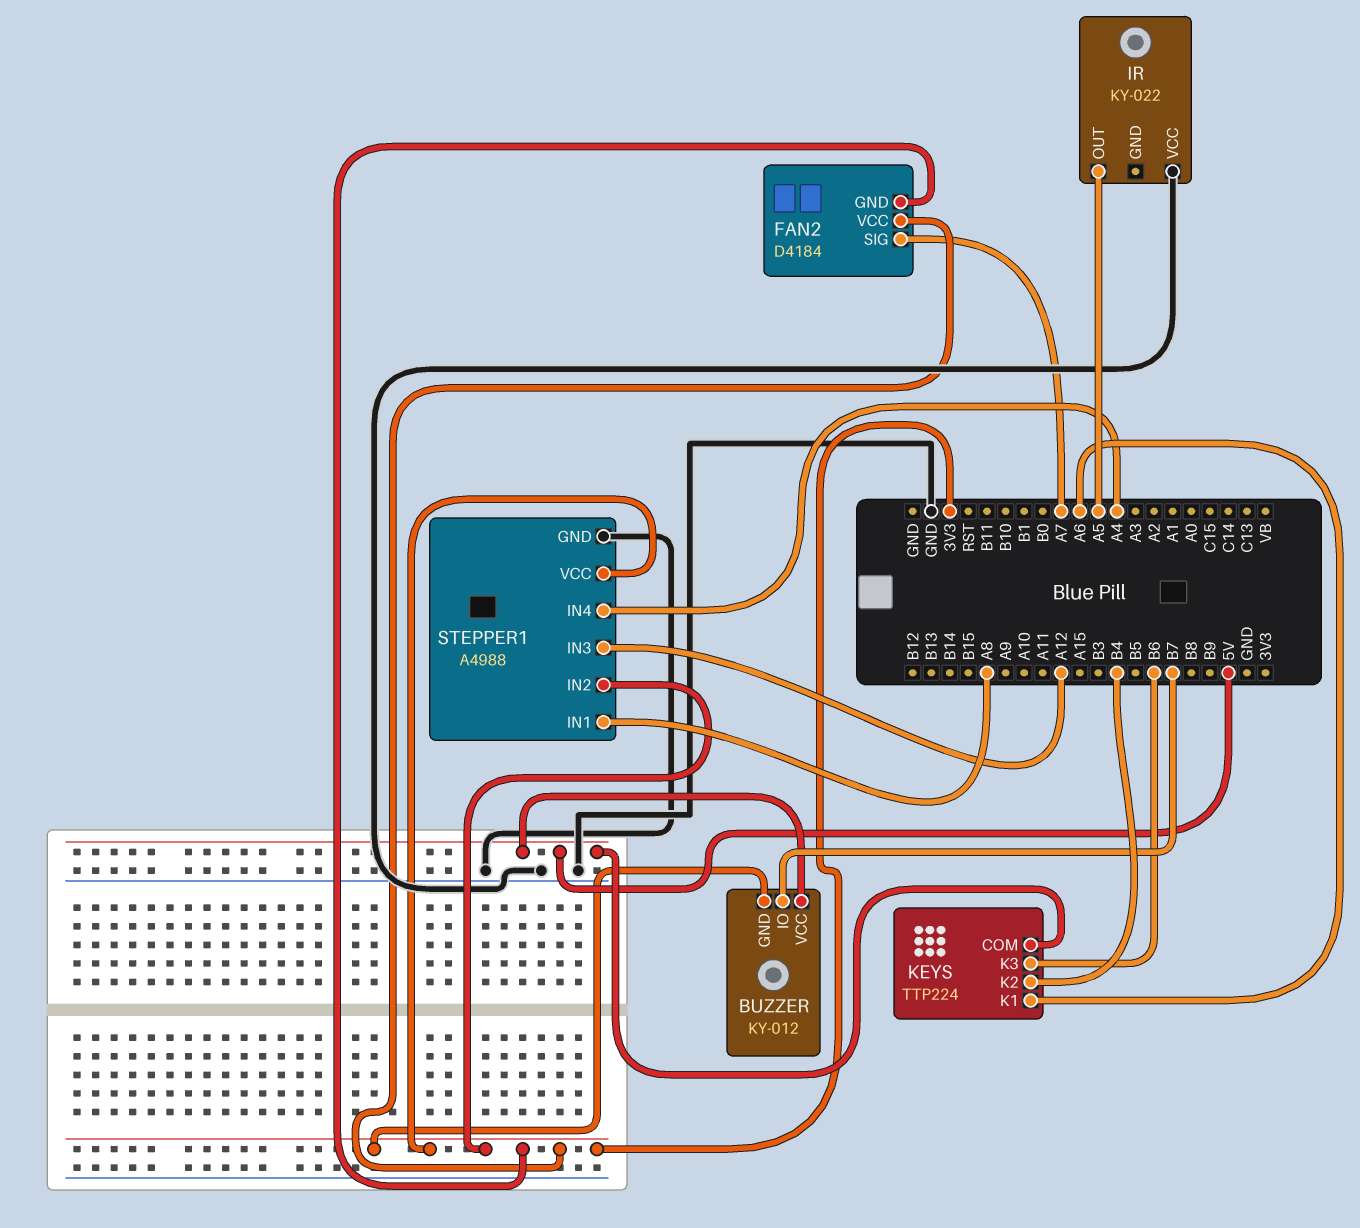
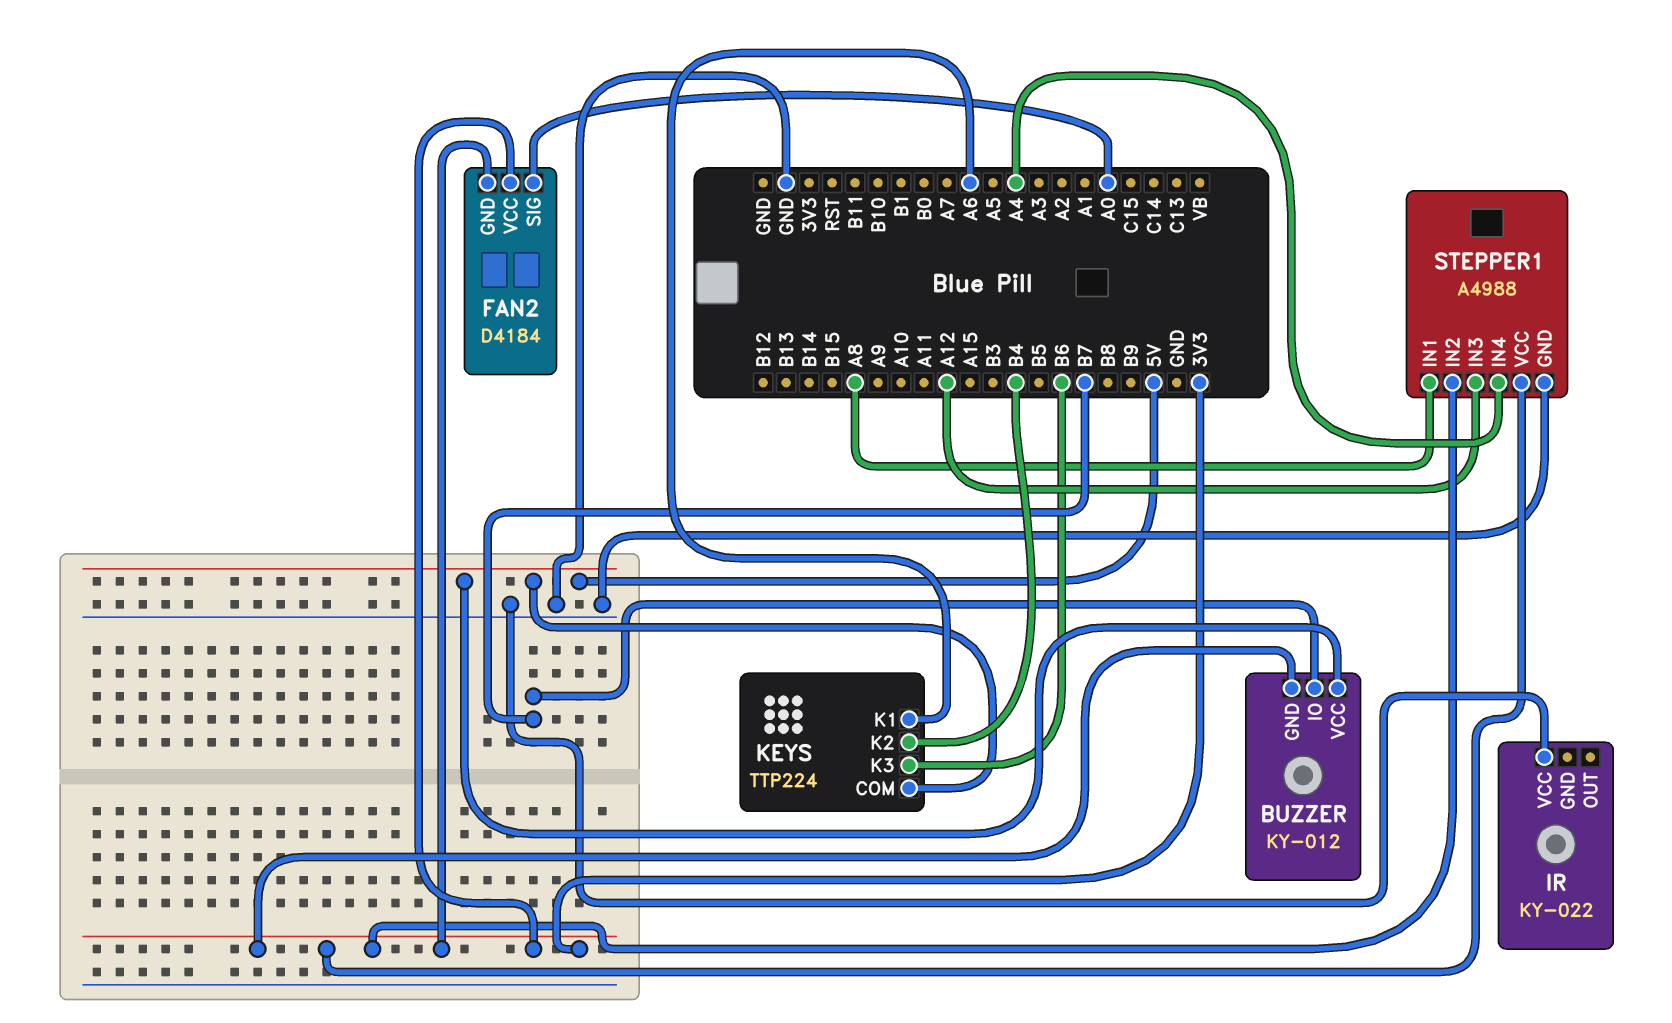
FAN2 pin SIG: A7 -> A0
IR pin OUT: A5 -> none

